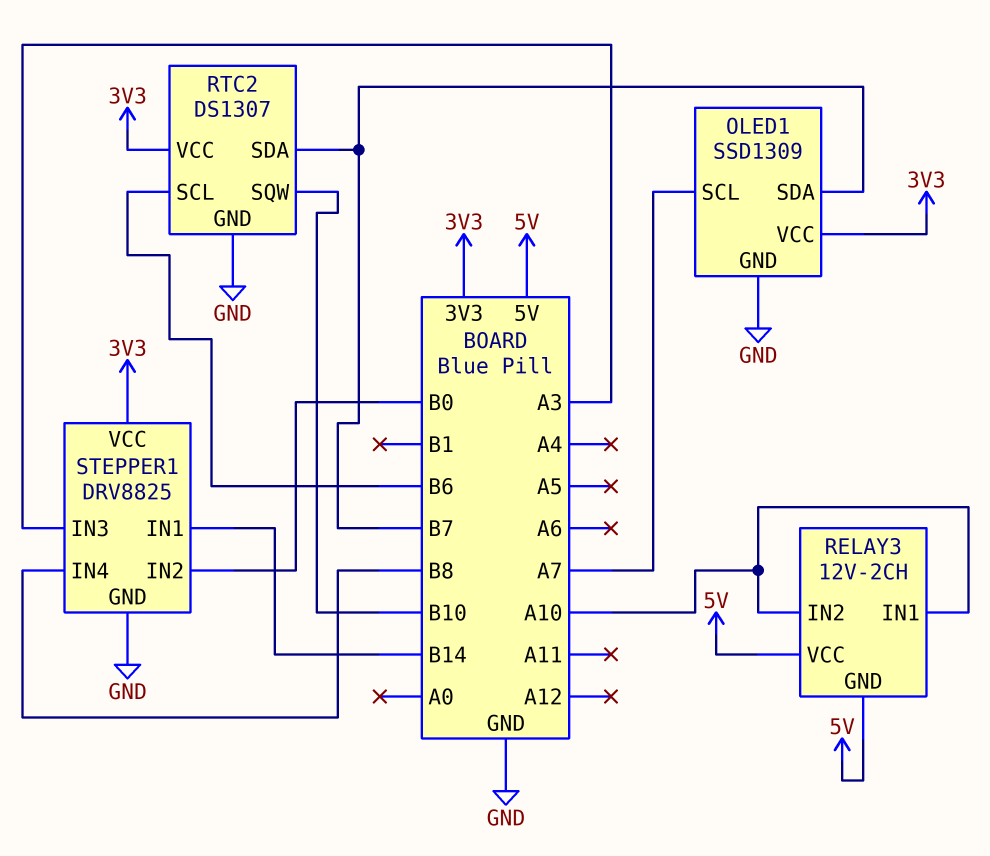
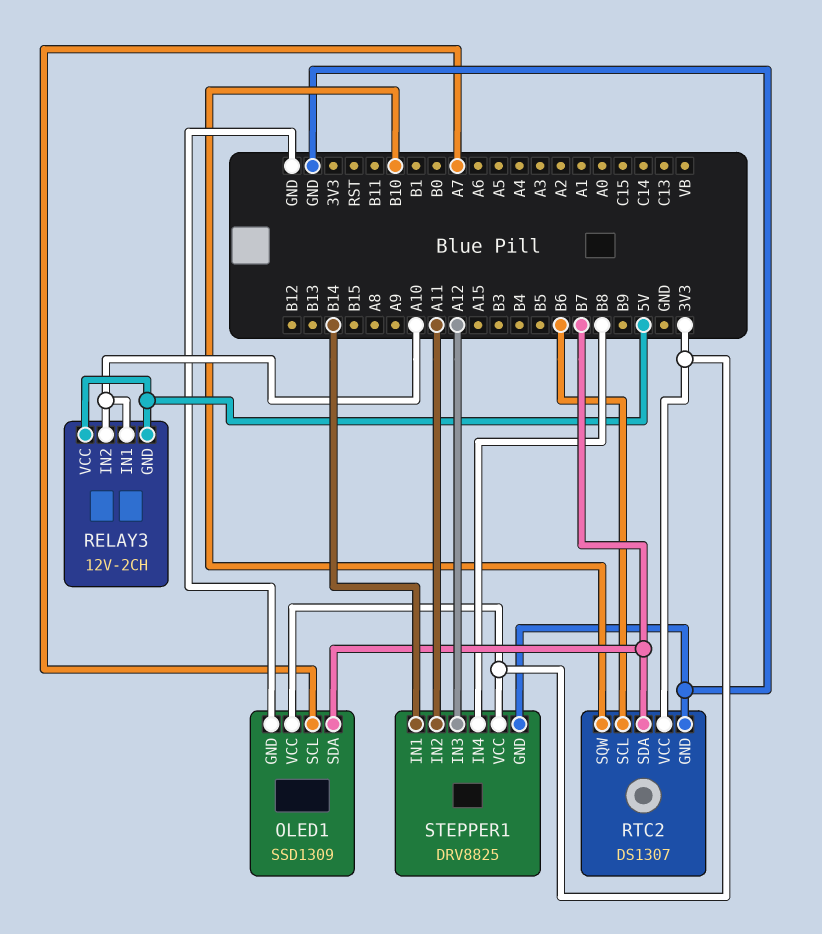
STEPPER1 pin IN2: B0 -> A11
STEPPER1 pin IN3: A3 -> A12

